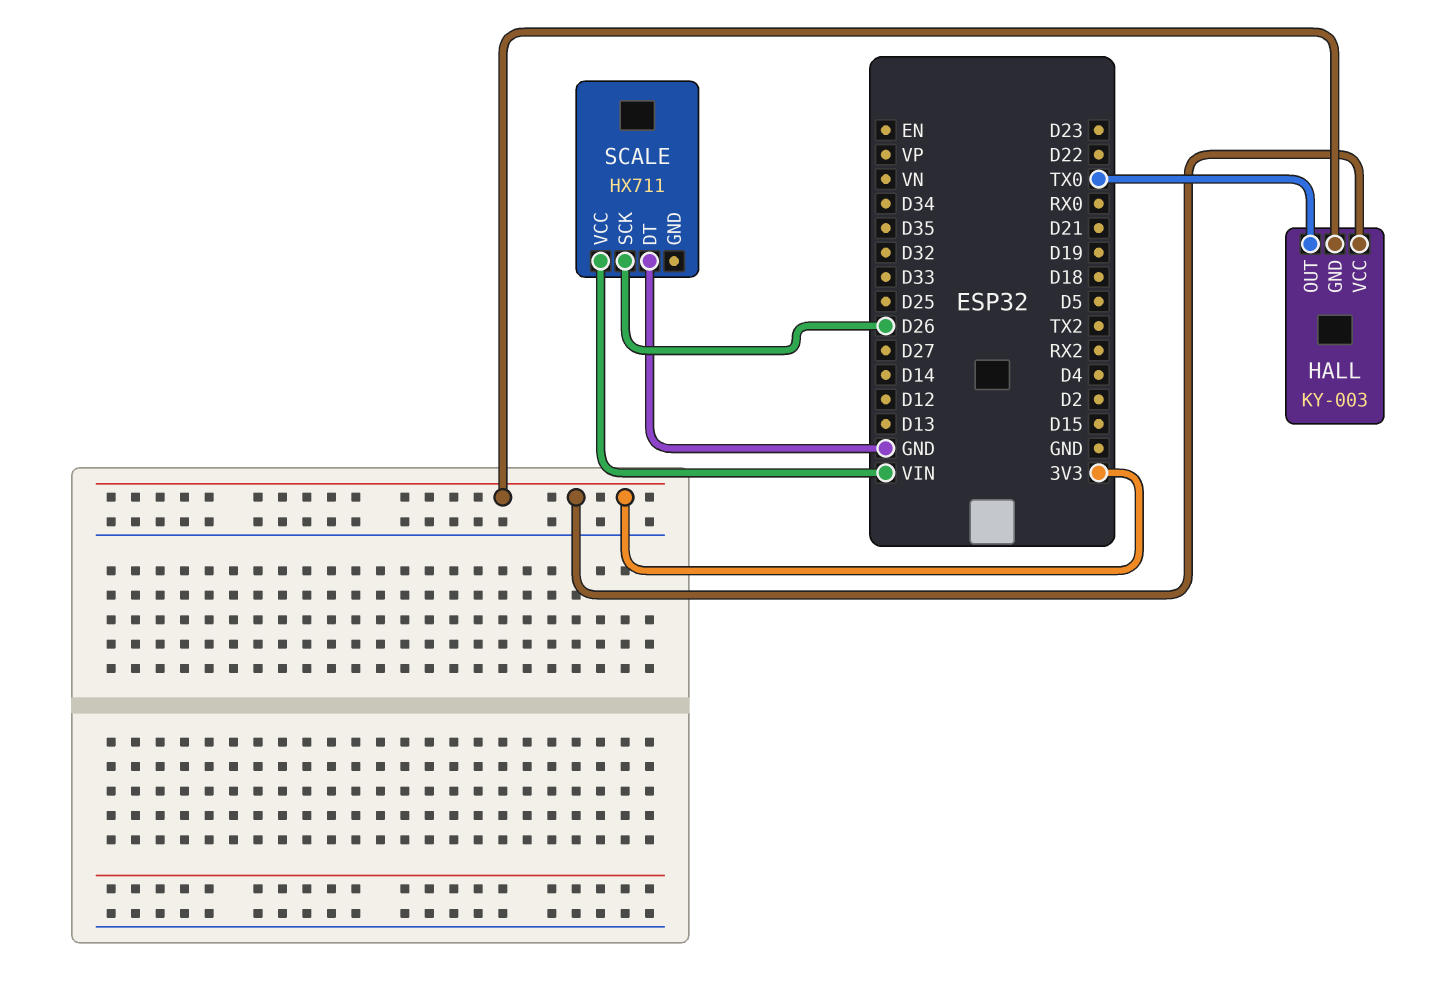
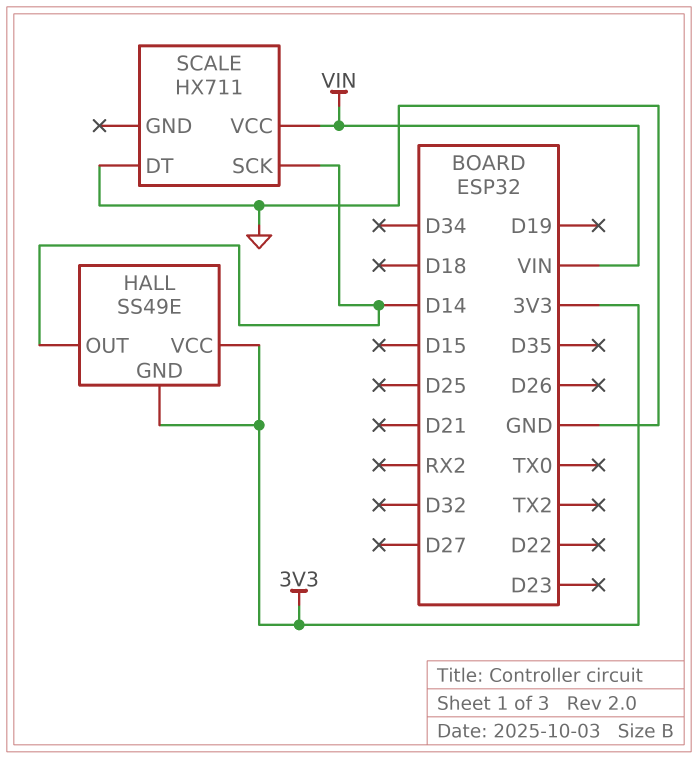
HALL: KY-003 -> SS49E
HALL pin OUT: TX0 -> D14
SCALE pin SCK: D26 -> D14

